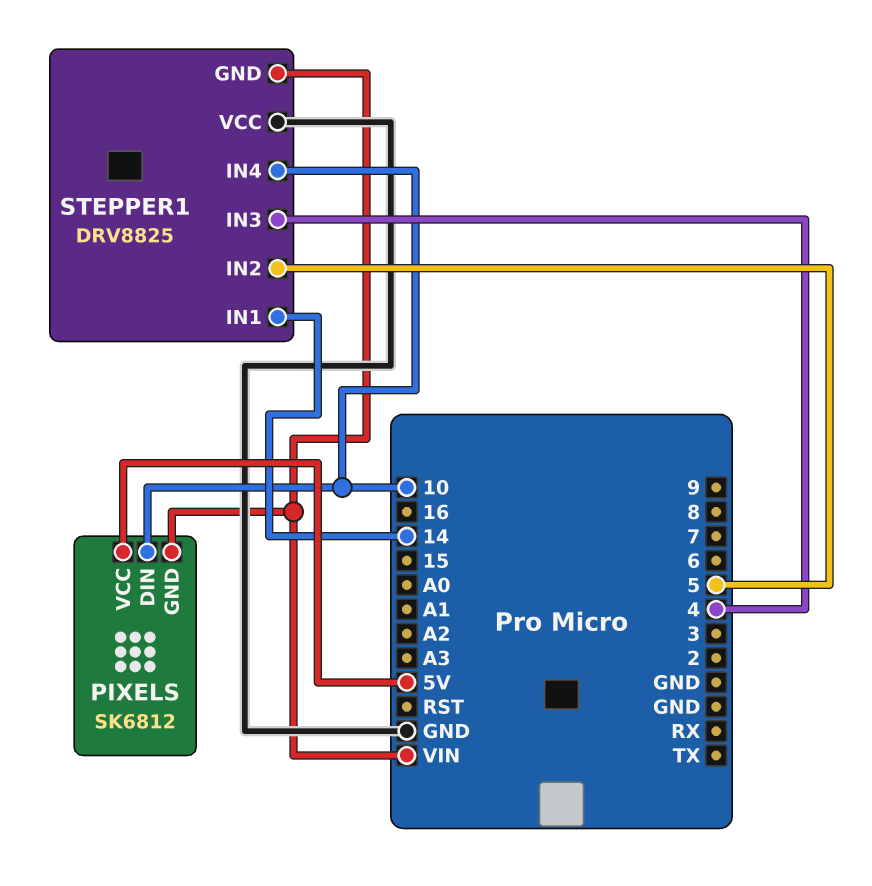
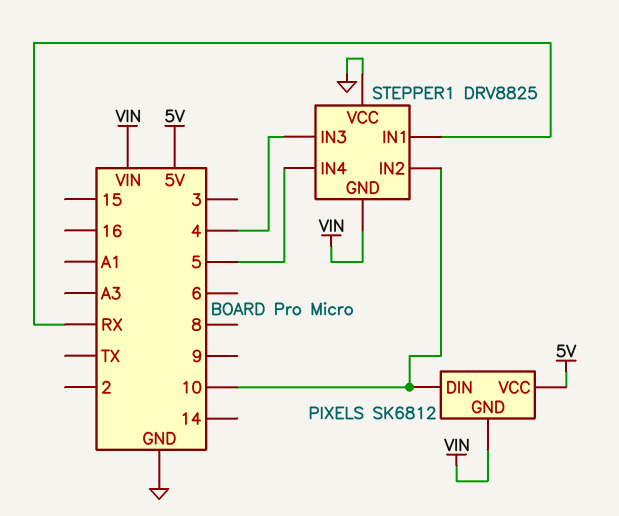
STEPPER1 pin IN1: 14 -> RX
STEPPER1 pin IN2: 5 -> 10
STEPPER1 pin IN4: 10 -> 5

